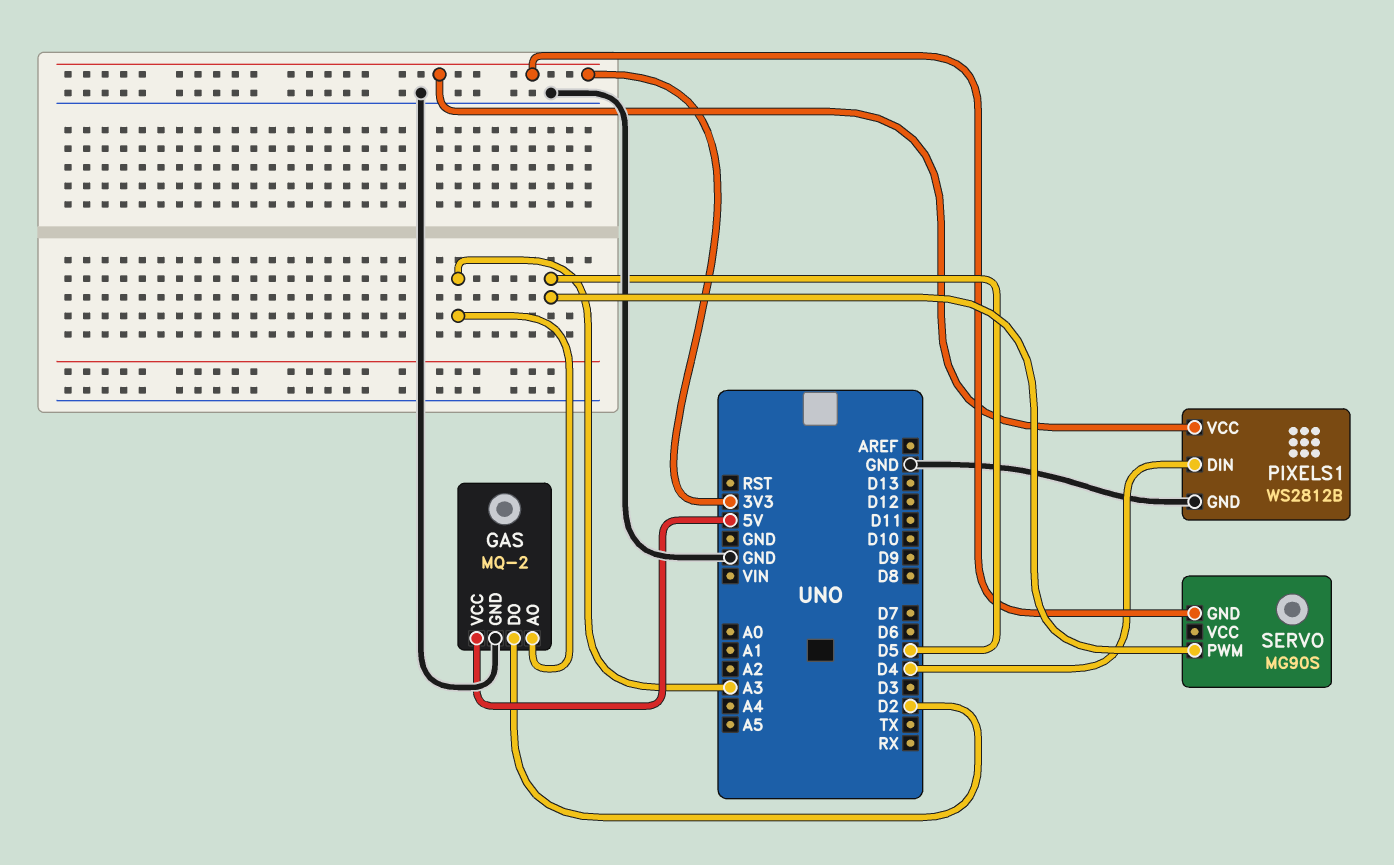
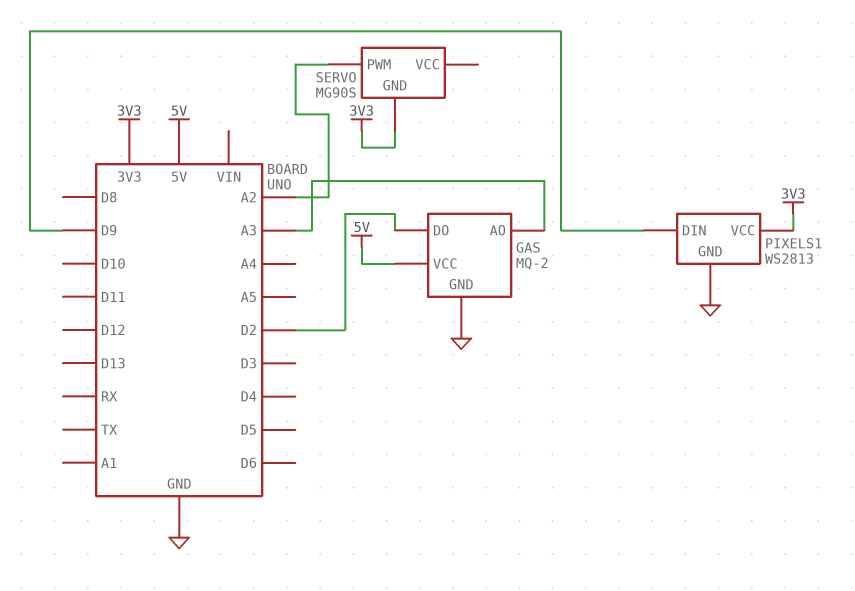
PIXELS1: WS2812B -> WS2813
PIXELS1 pin DIN: D4 -> D9
SERVO pin PWM: D5 -> A2

